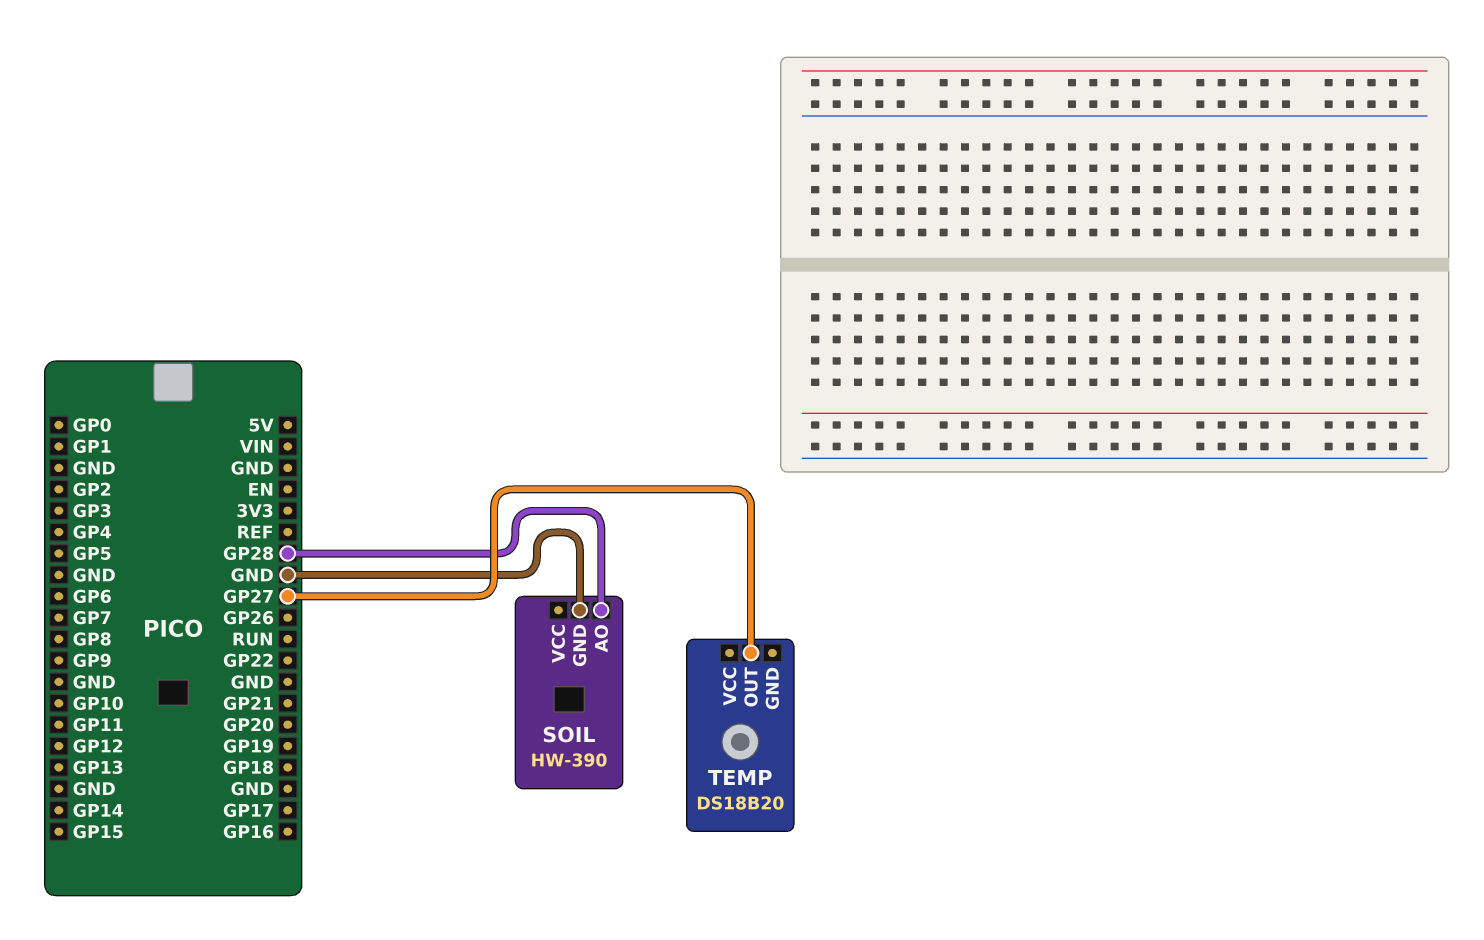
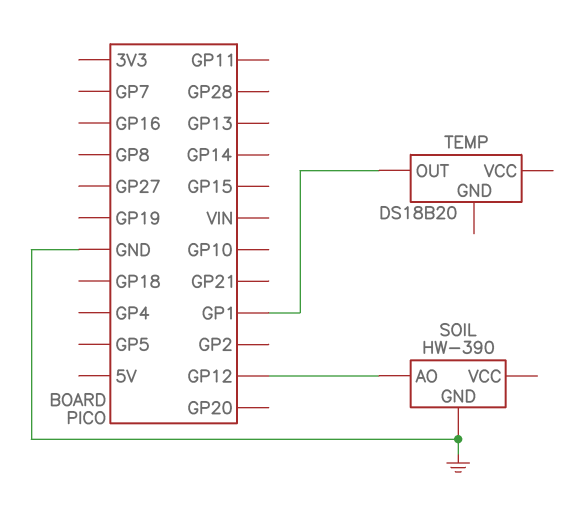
SOIL pin AO: GP28 -> GP12
TEMP pin OUT: GP27 -> GP1

